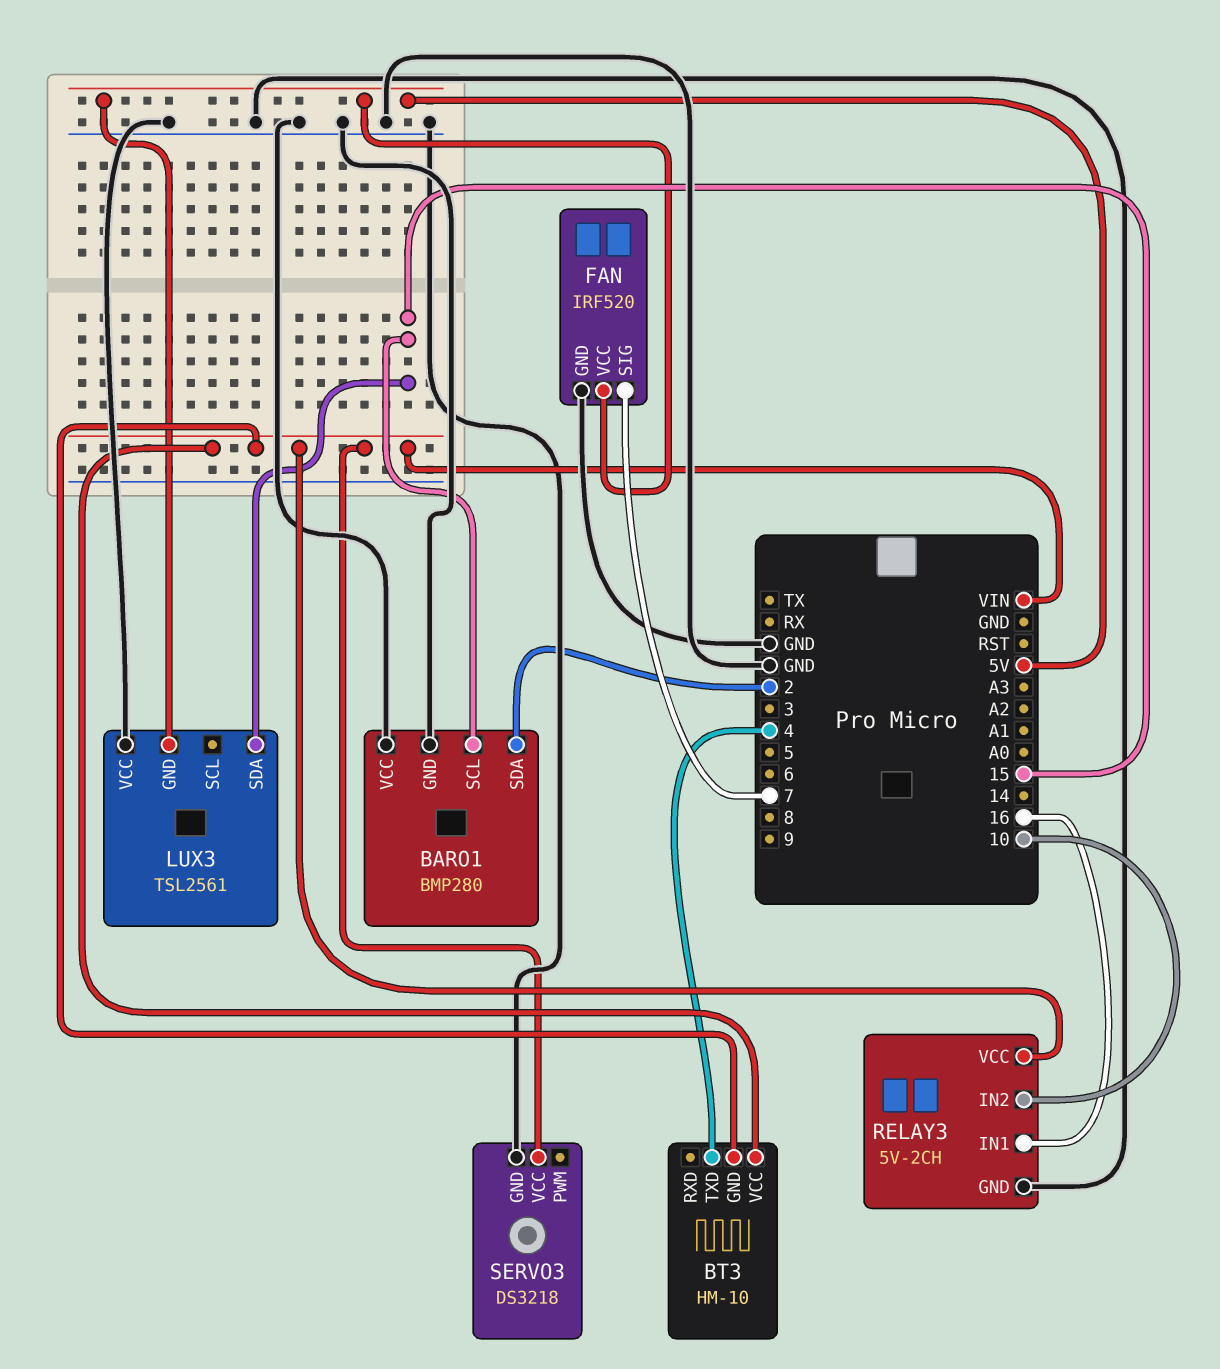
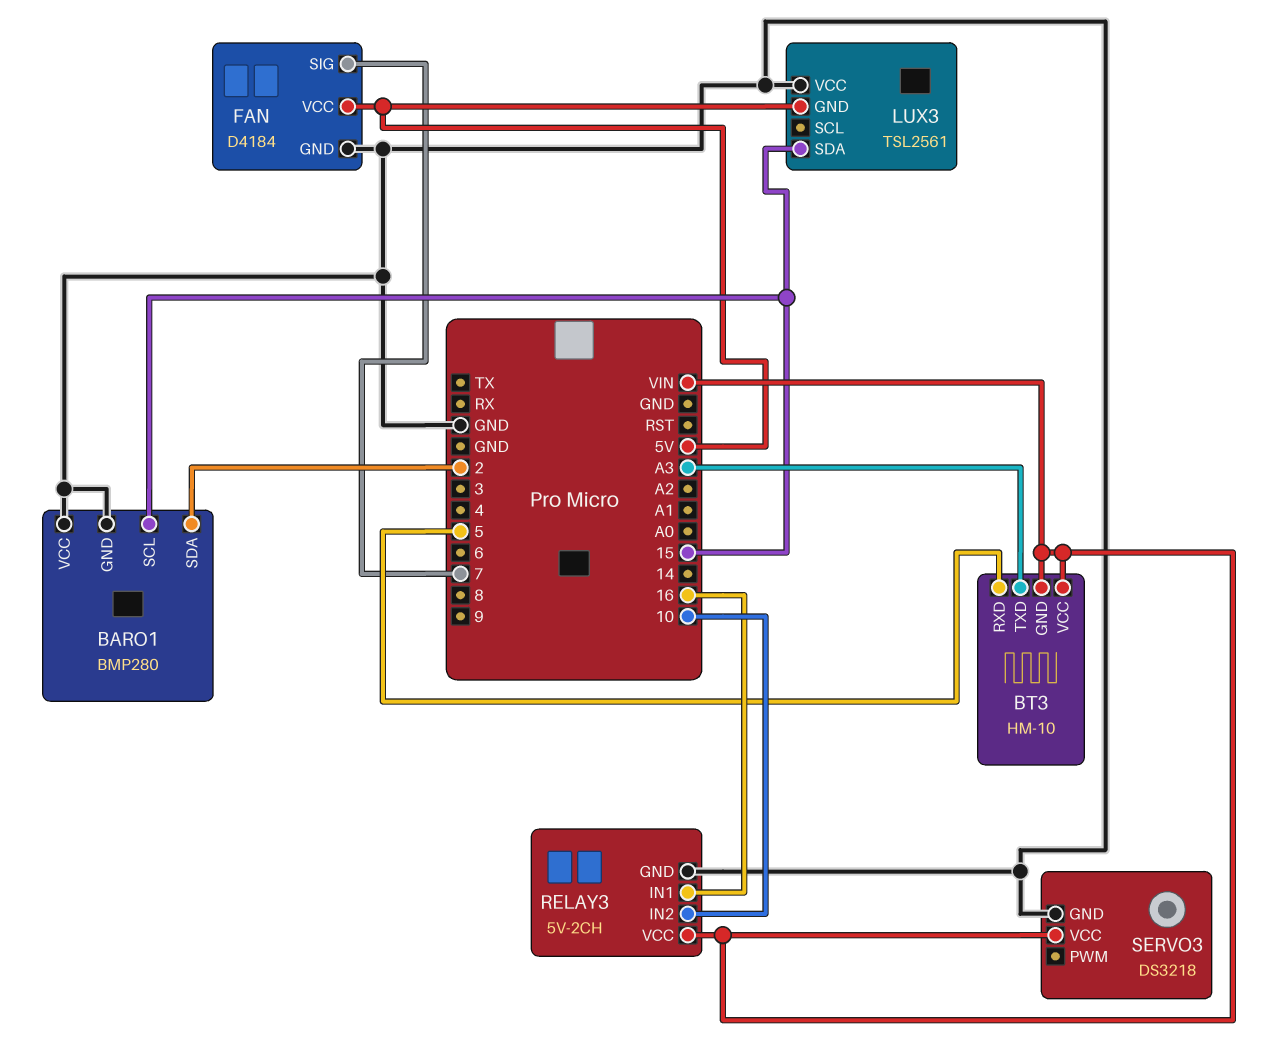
BT3 pin RXD: none -> 5
BT3 pin TXD: 4 -> A3
FAN: IRF520 -> D4184

